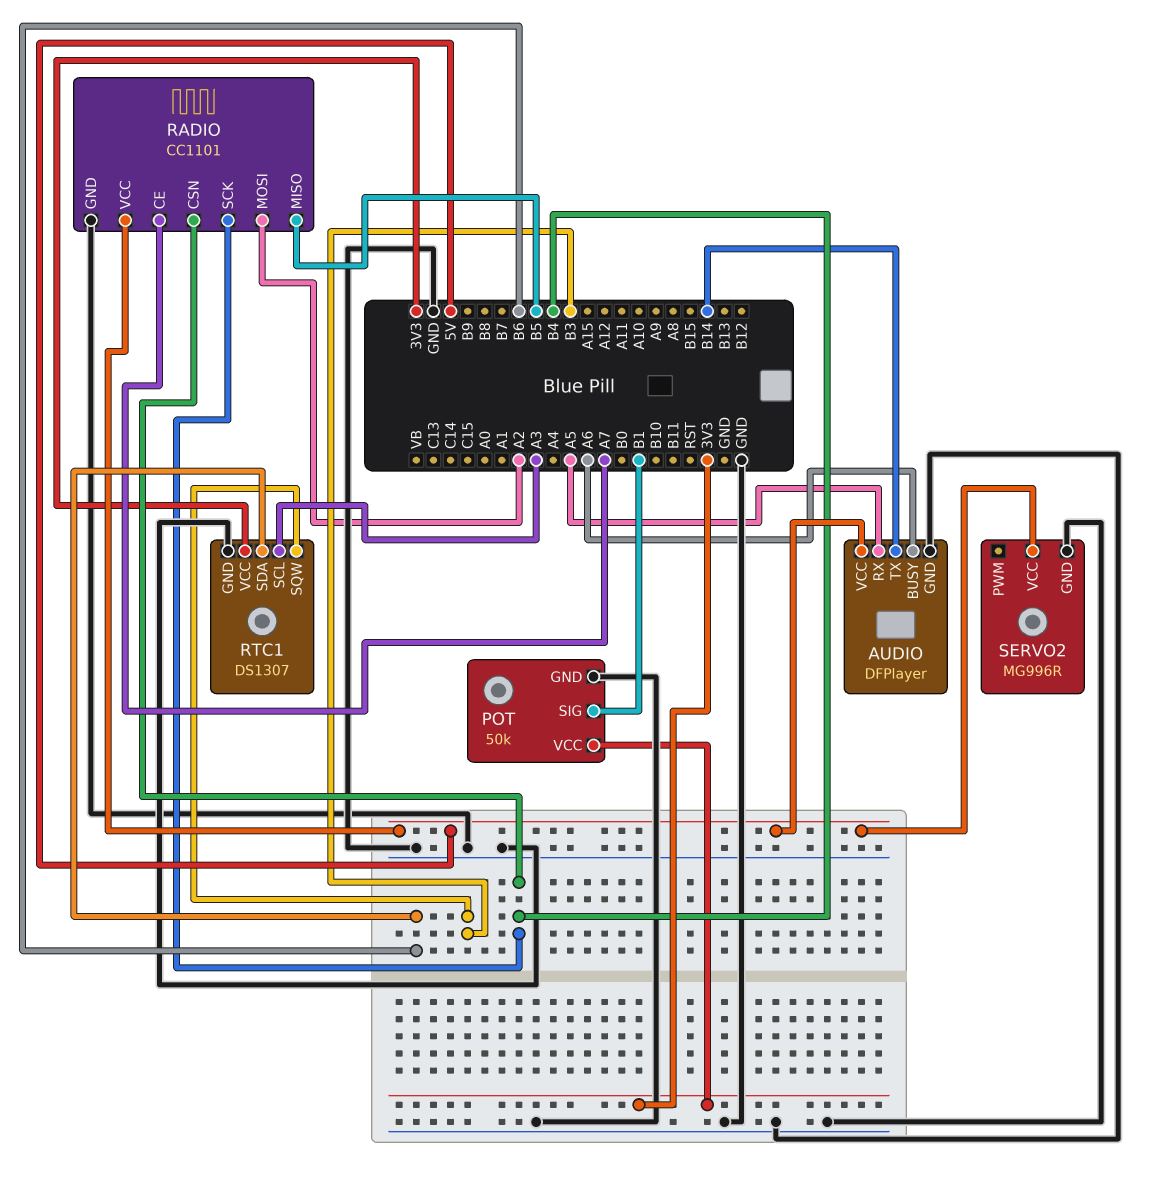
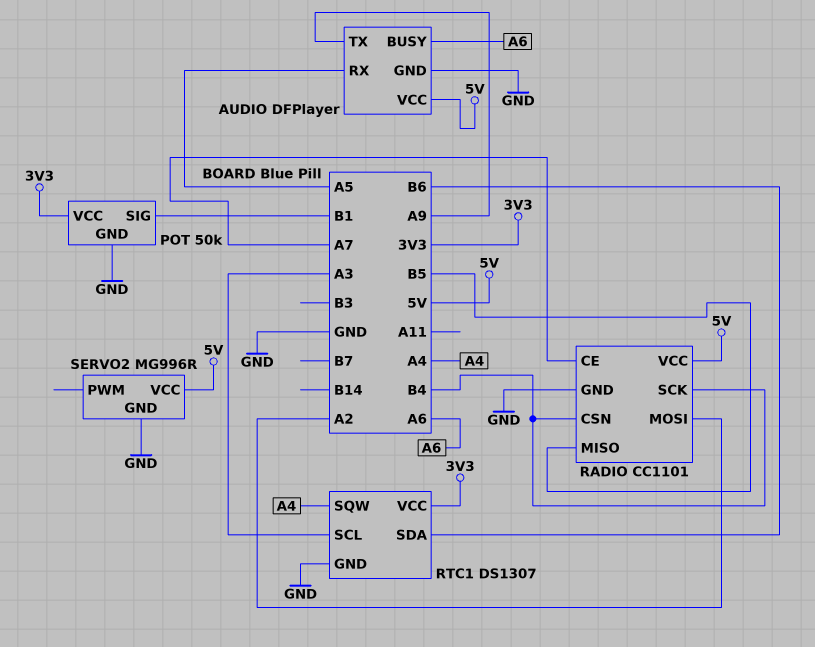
AUDIO pin TX: B14 -> A9
RTC1 pin SQW: B3 -> A4

